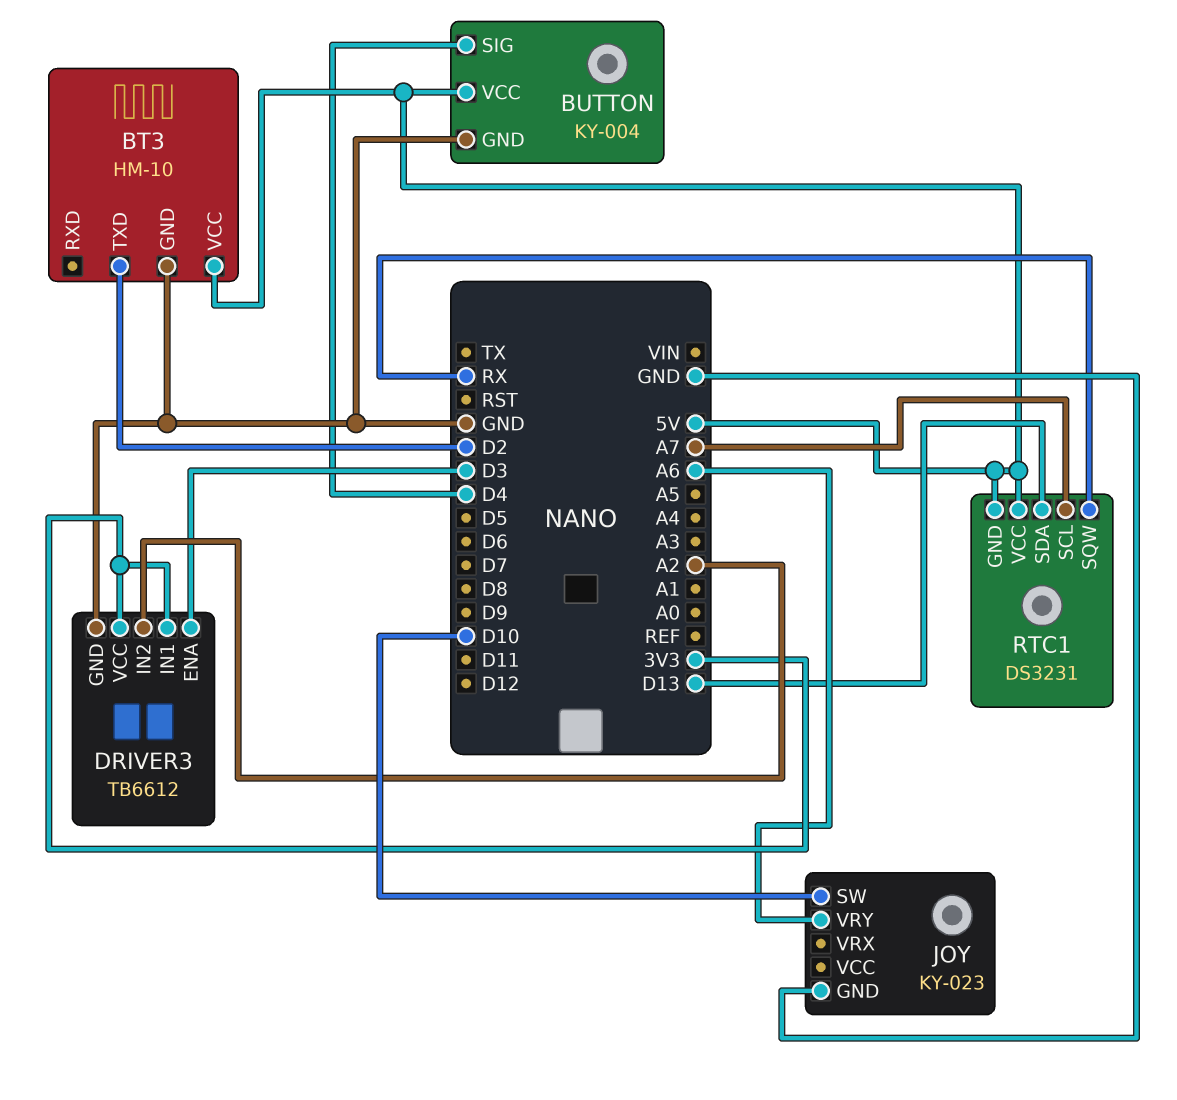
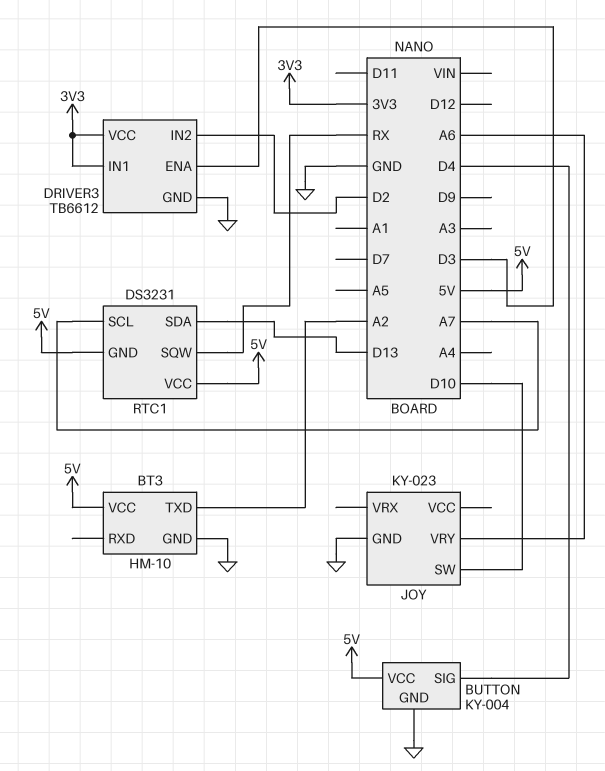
BT3 pin TXD: D2 -> A2
DRIVER3 pin IN2: A2 -> D2

